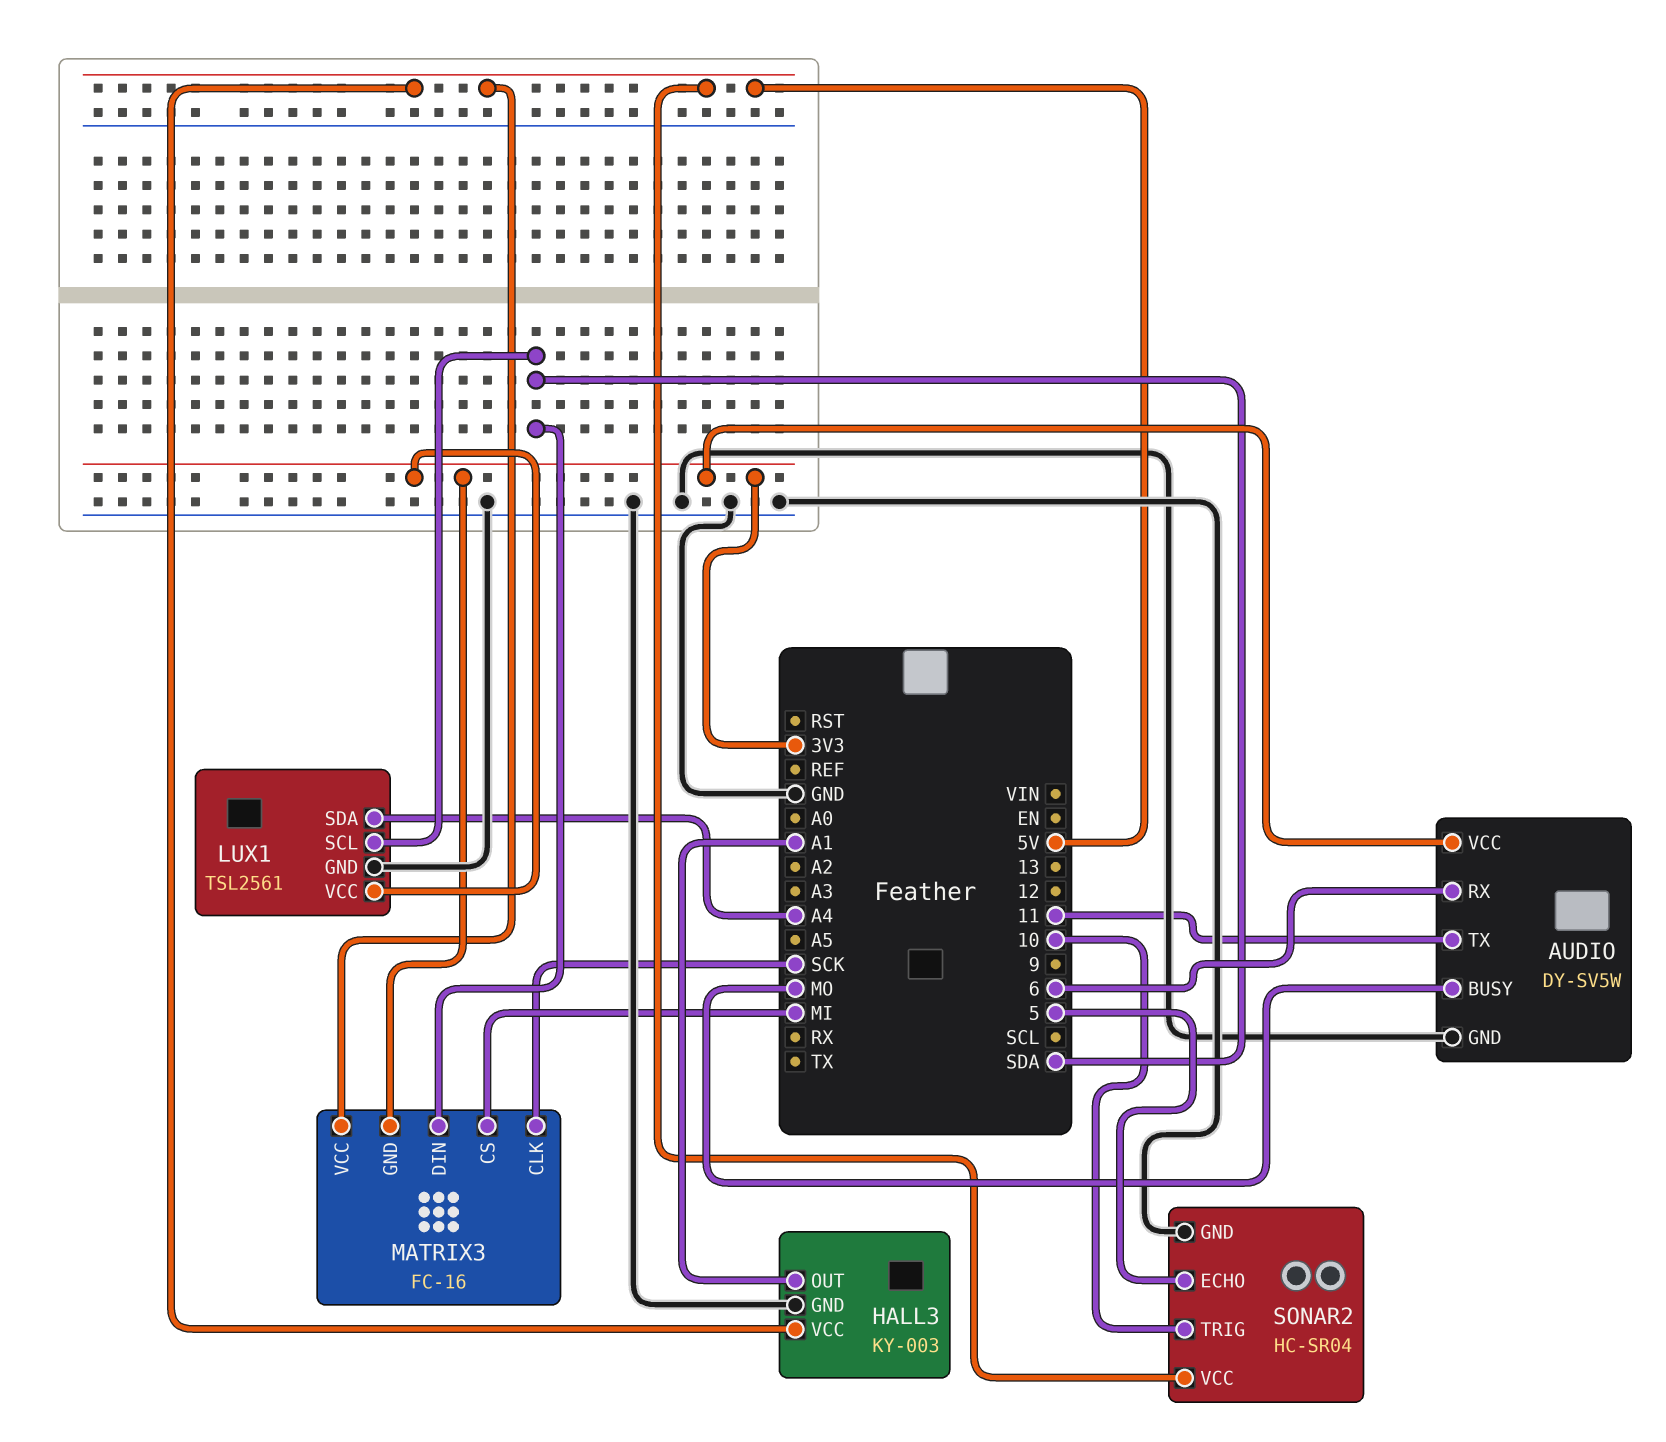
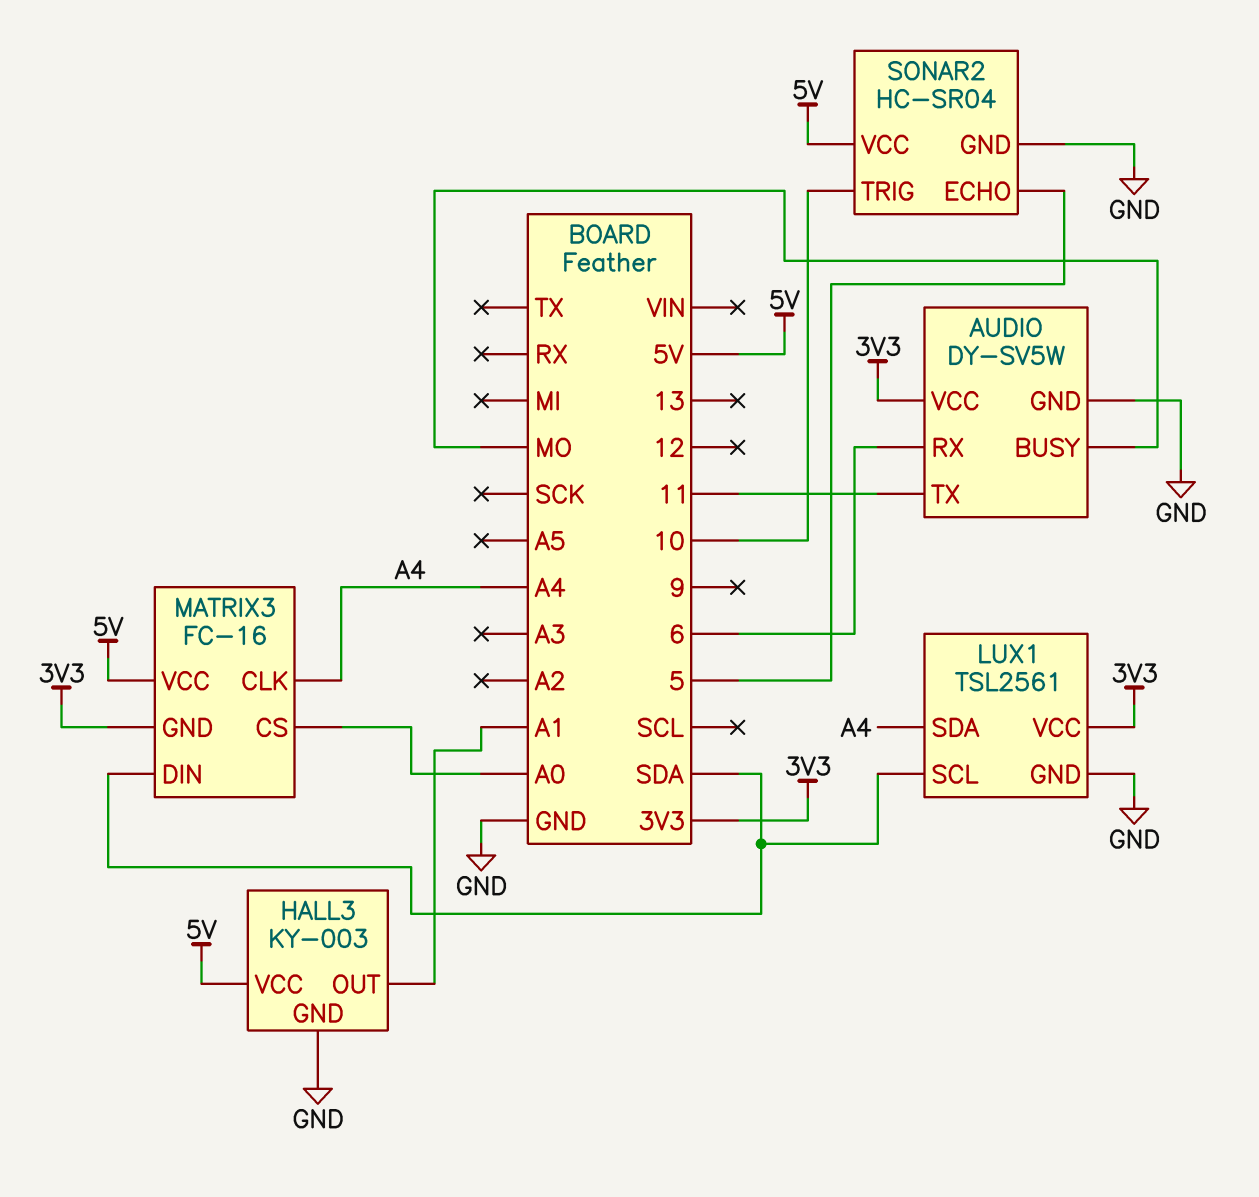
MATRIX3 pin CLK: SCK -> A4
MATRIX3 pin CS: MI -> A0

